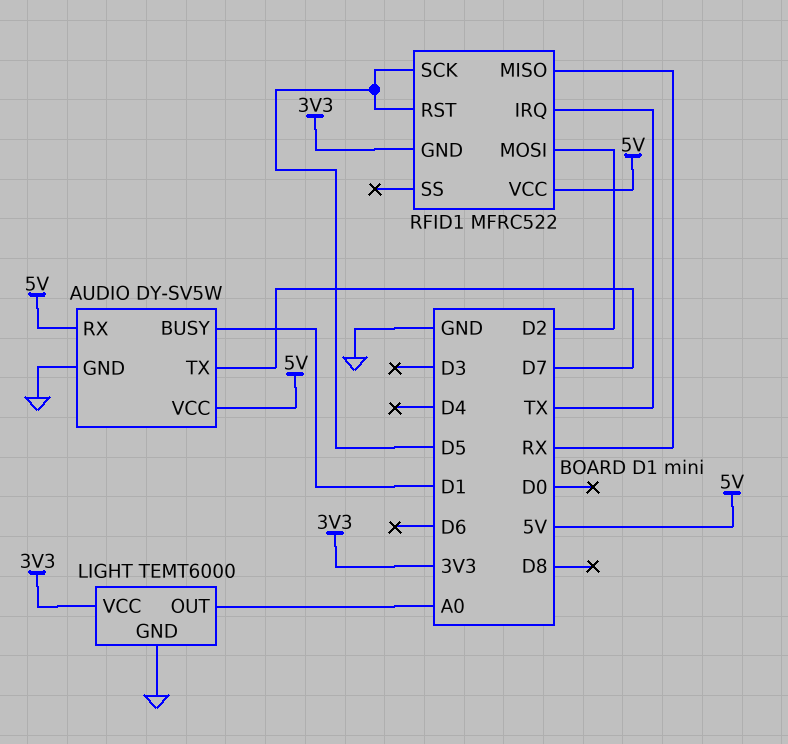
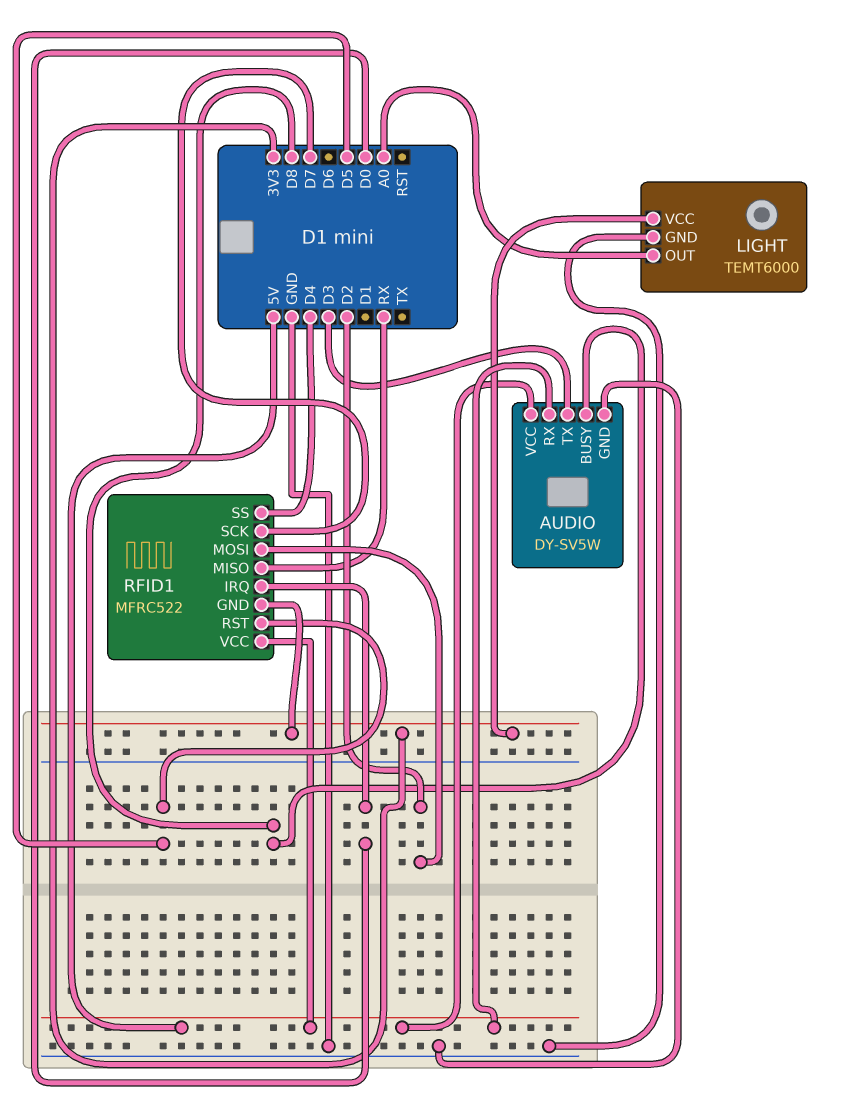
AUDIO pin BUSY: D1 -> D8
AUDIO pin TX: D7 -> D3
RFID1 pin IRQ: TX -> D0
RFID1 pin SCK: D5 -> D7
RFID1 pin SS: none -> D4

